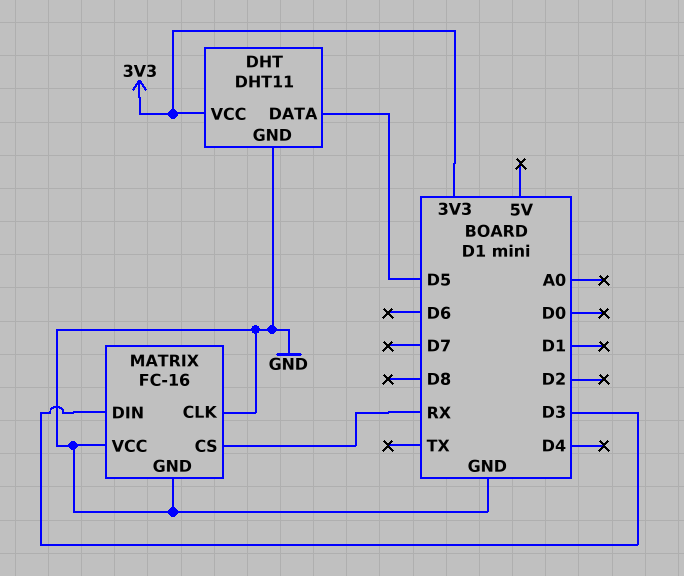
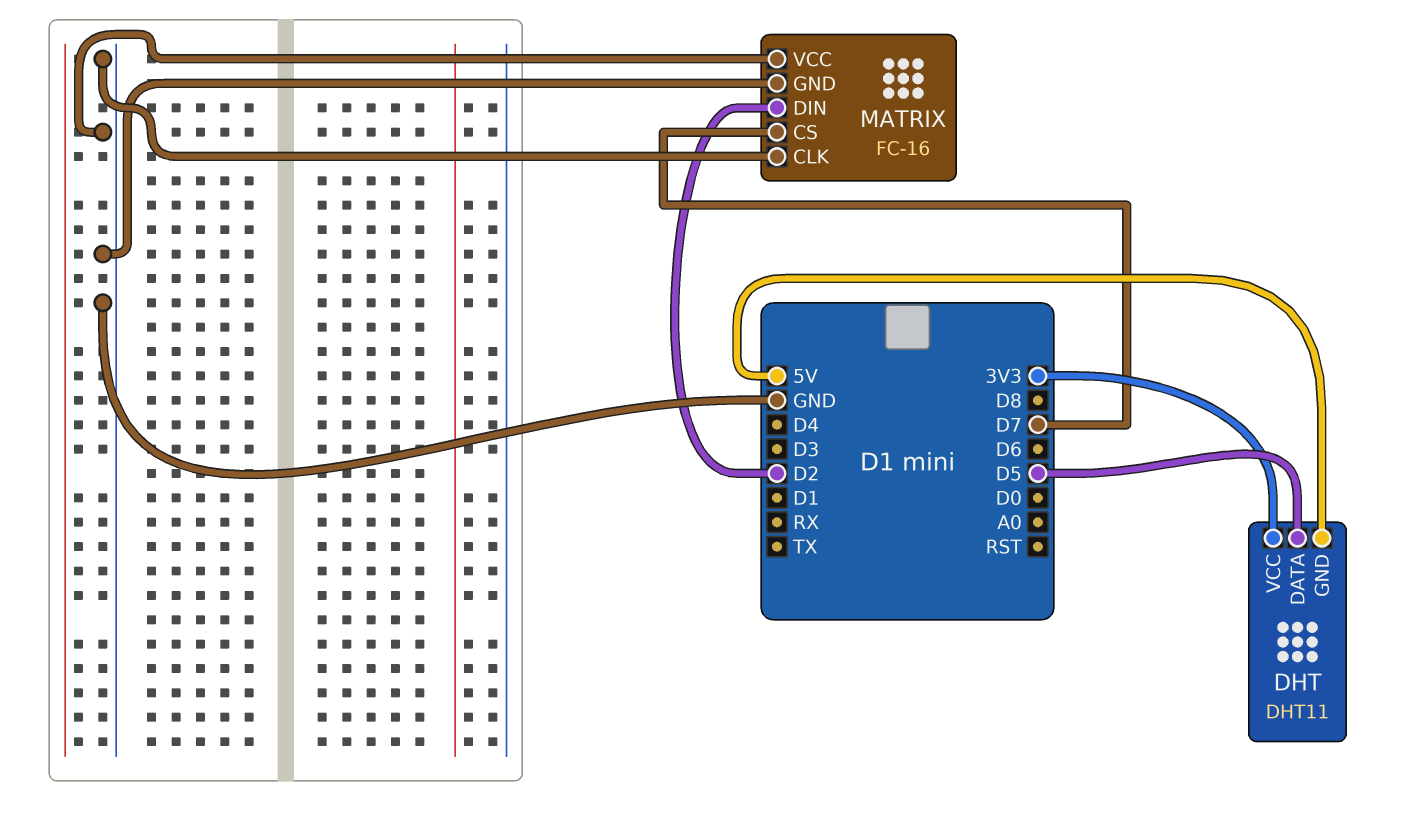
DHT pin GND: GND -> 5V
MATRIX pin CS: RX -> D7
MATRIX pin DIN: D3 -> D2

